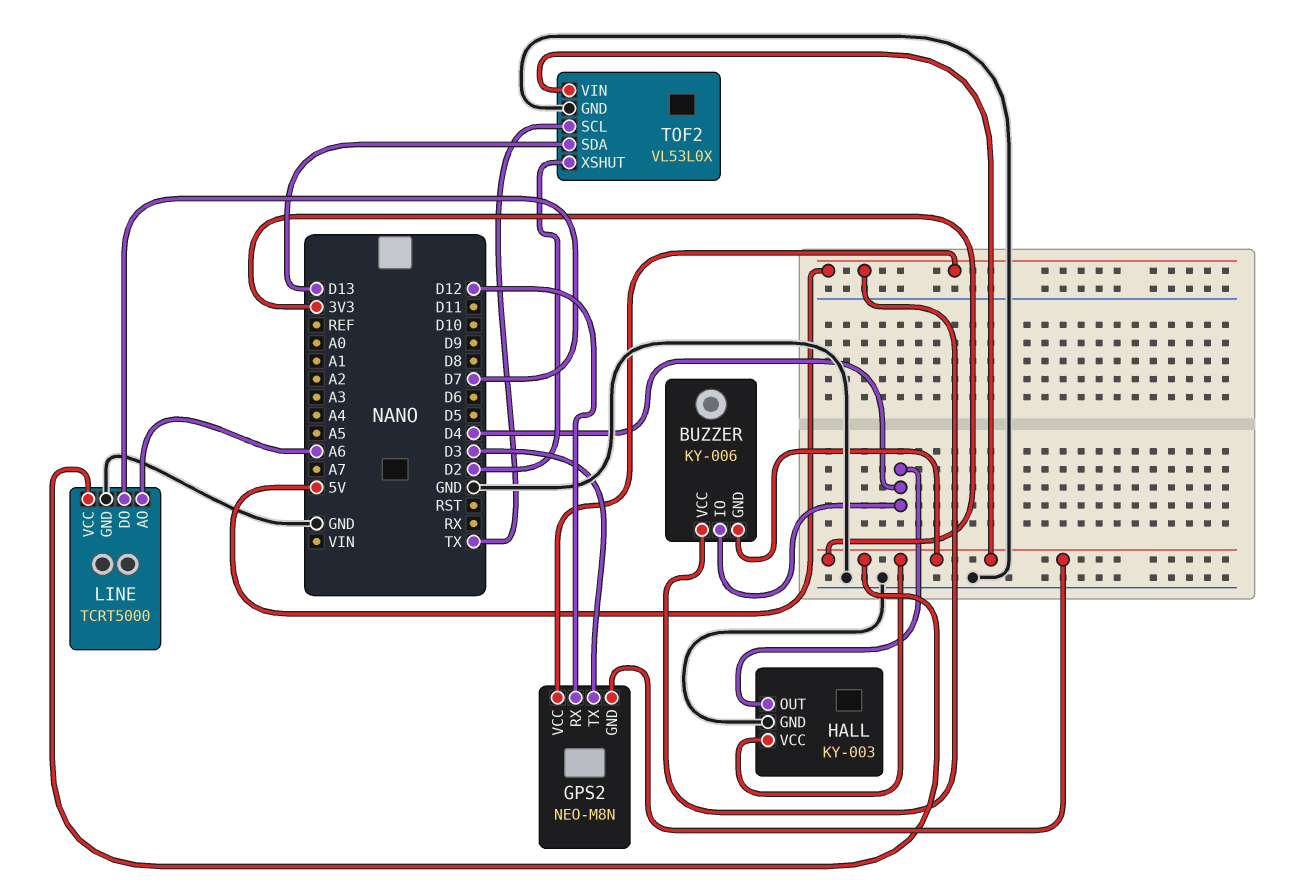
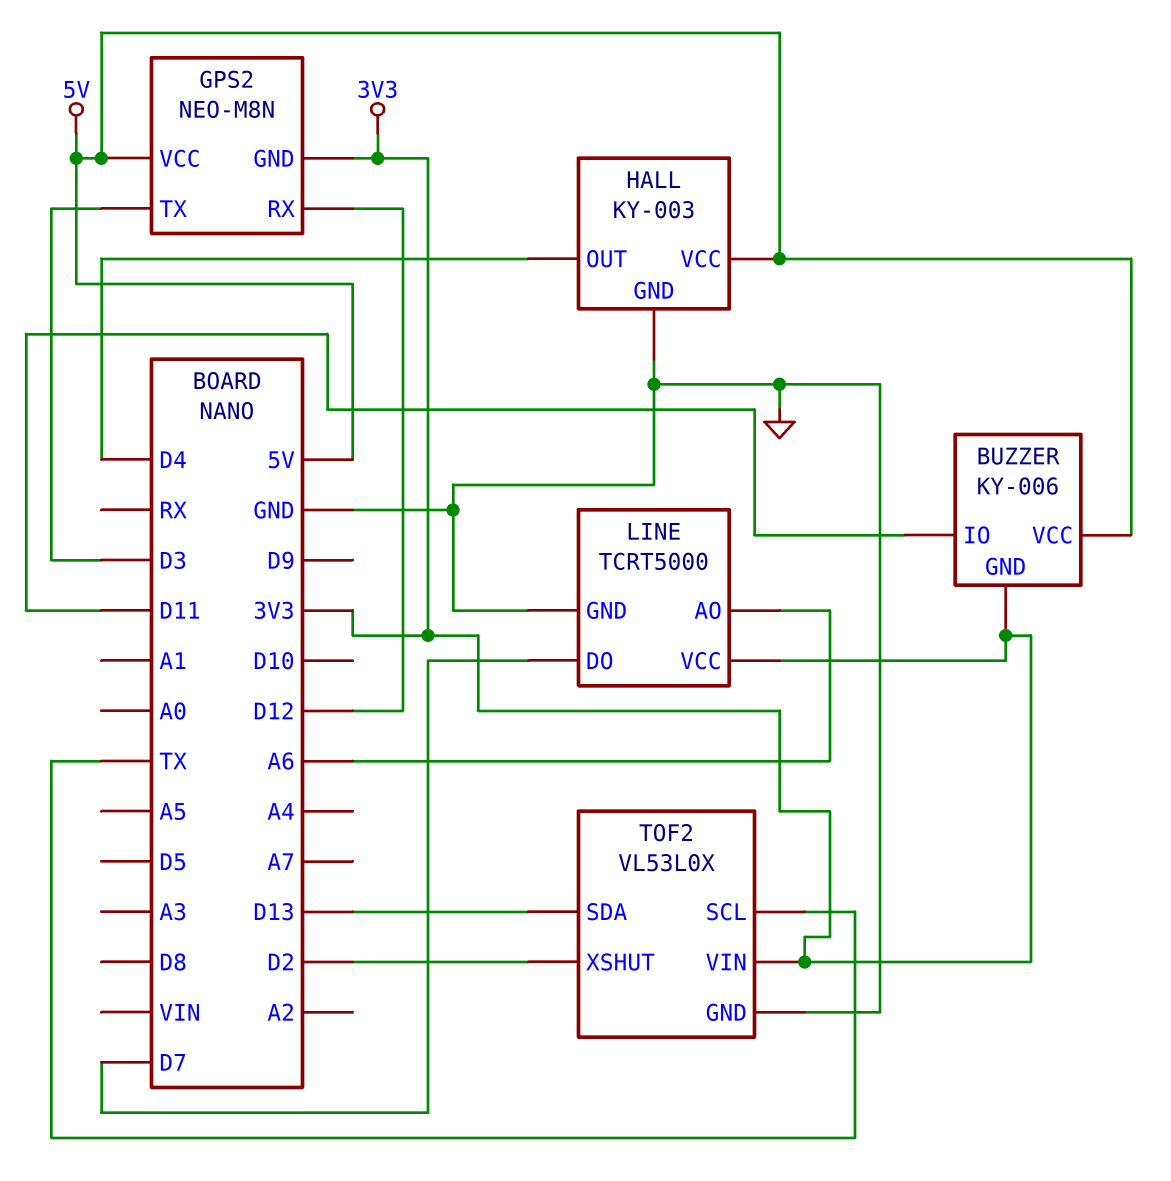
BUZZER pin IO: D4 -> D11
HALL pin VCC: 3V3 -> 5V

